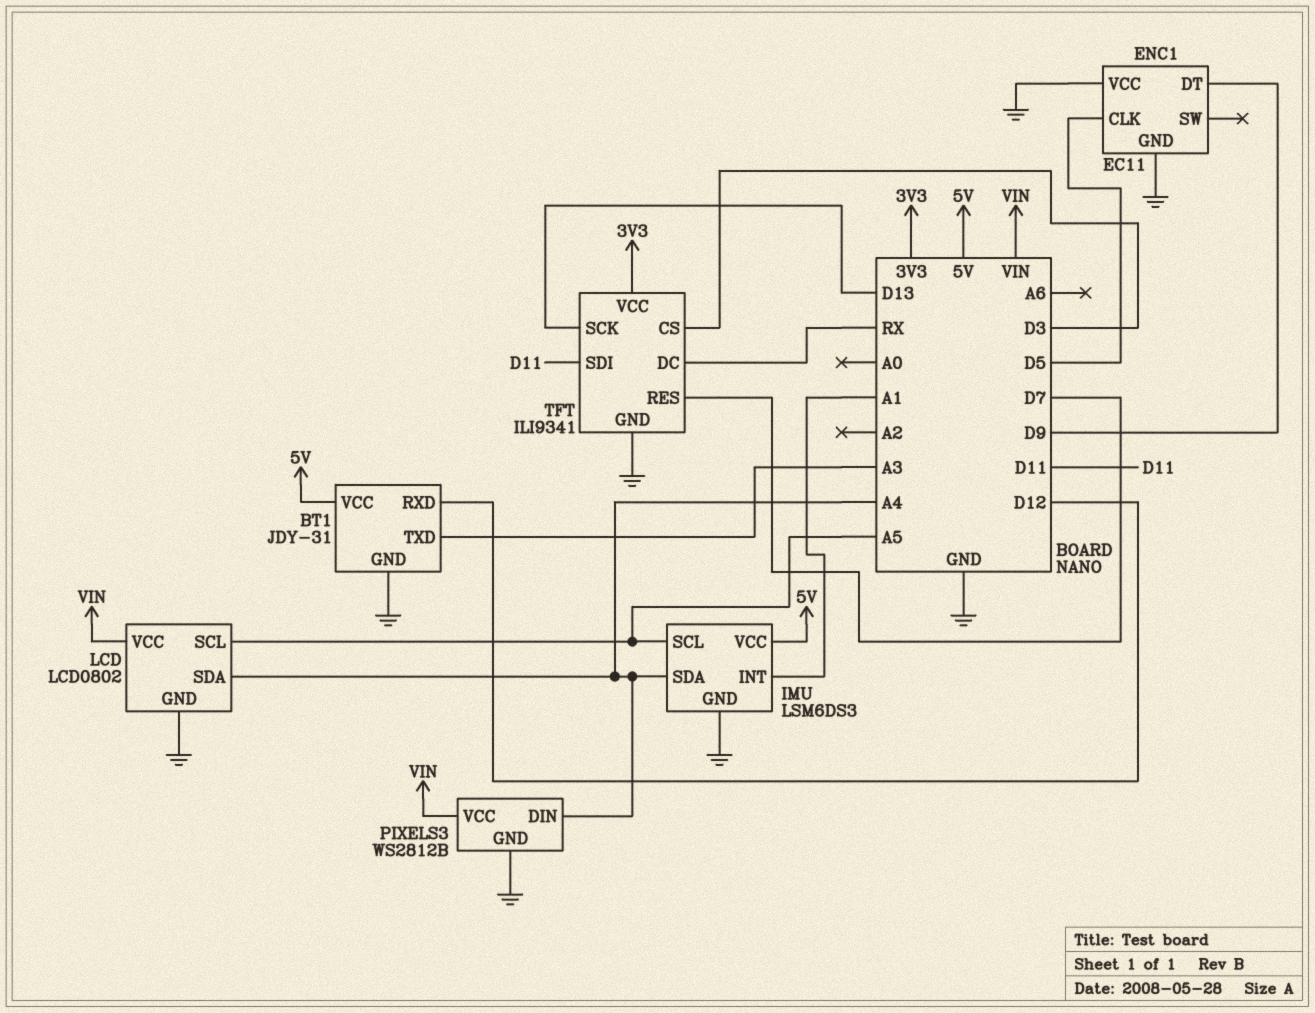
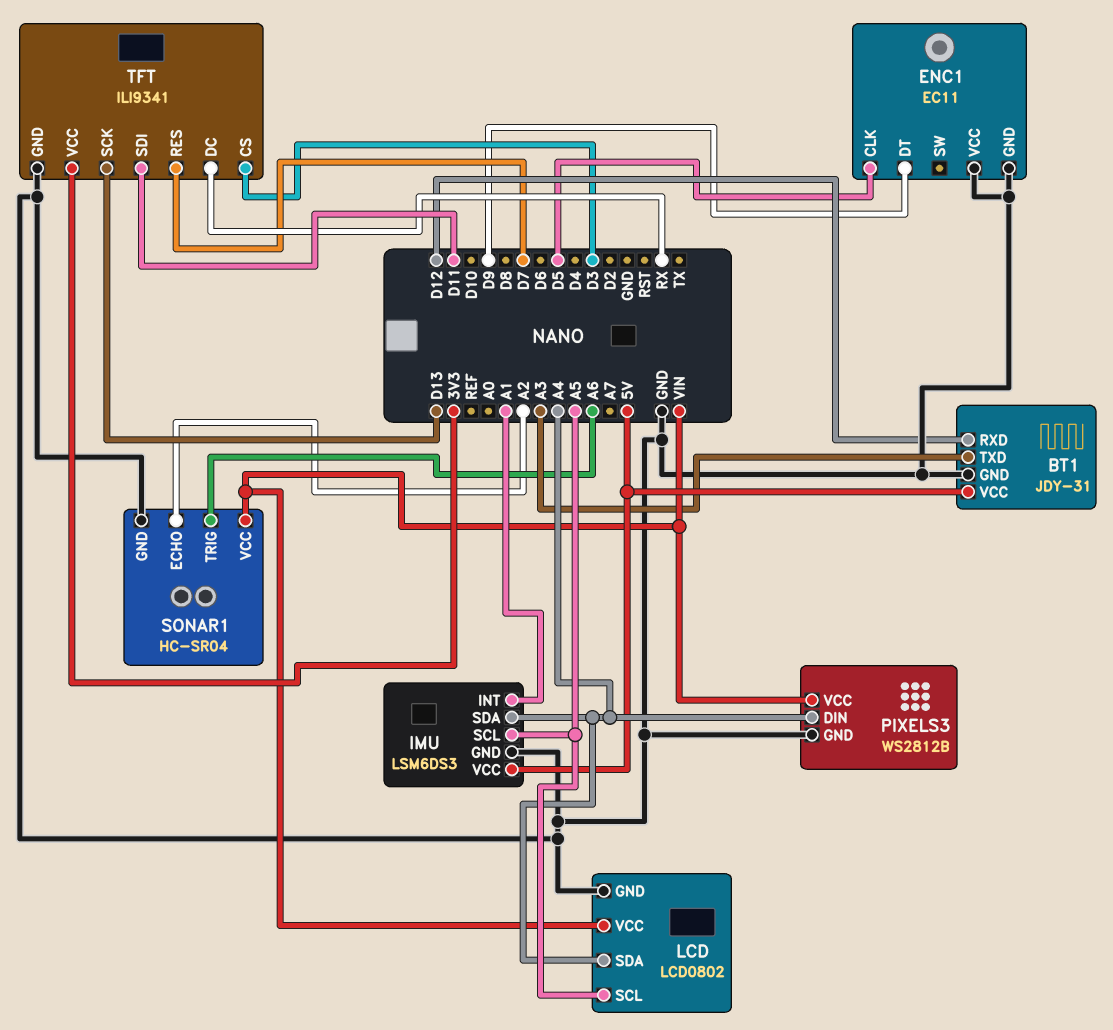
SONAR1: none -> HC-SR04
SONAR1 pin ECHO: none -> A2
SONAR1 pin GND: none -> GND
SONAR1 pin TRIG: none -> A6
SONAR1 pin VCC: none -> VIN

